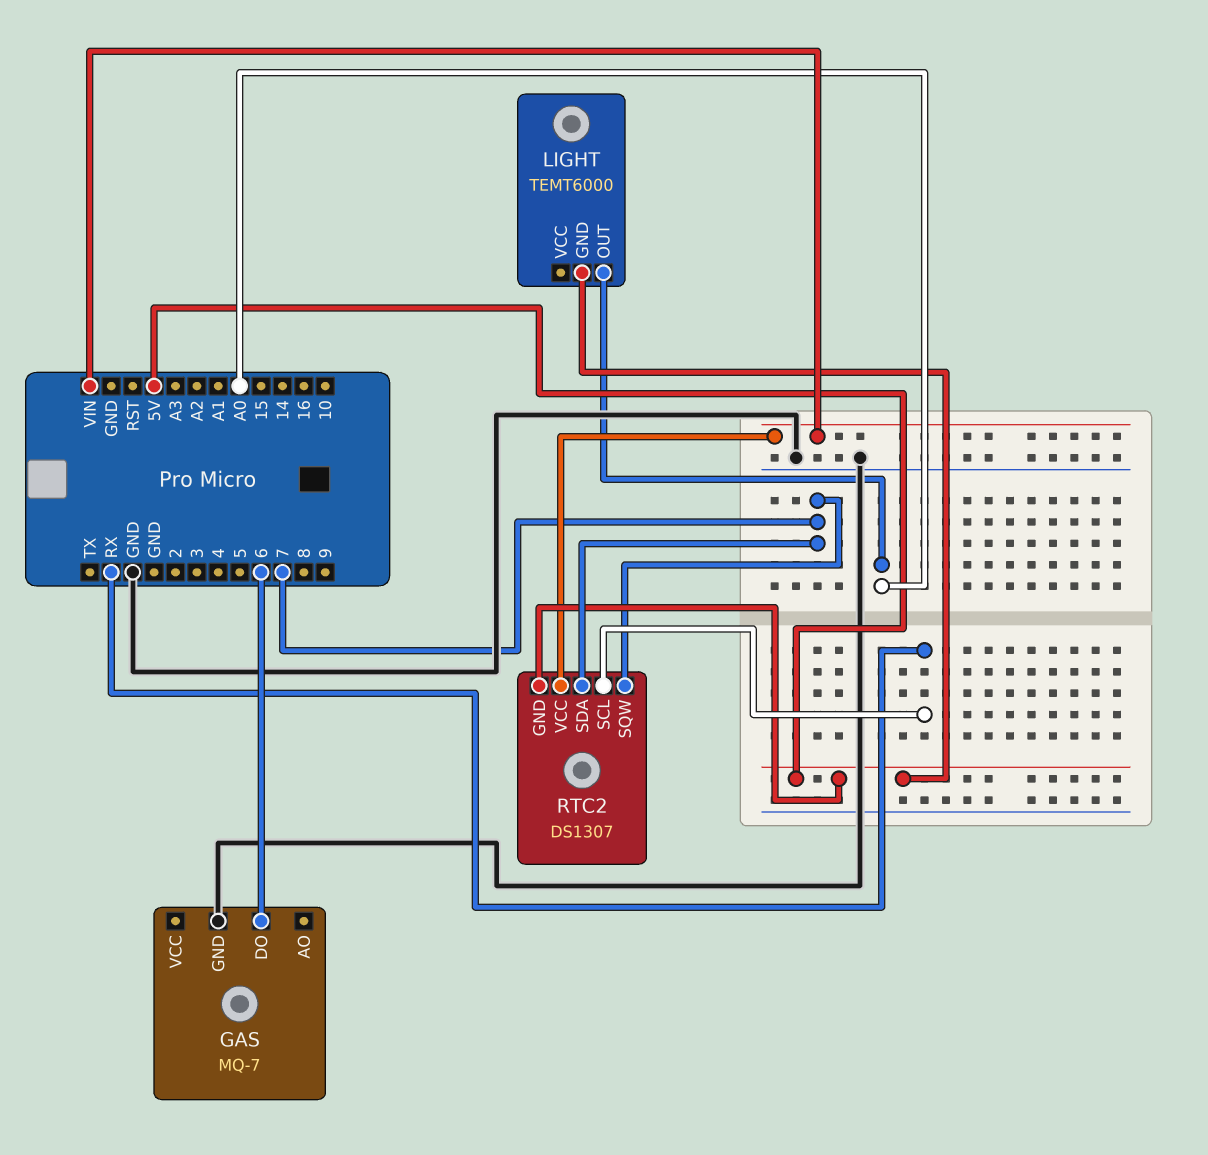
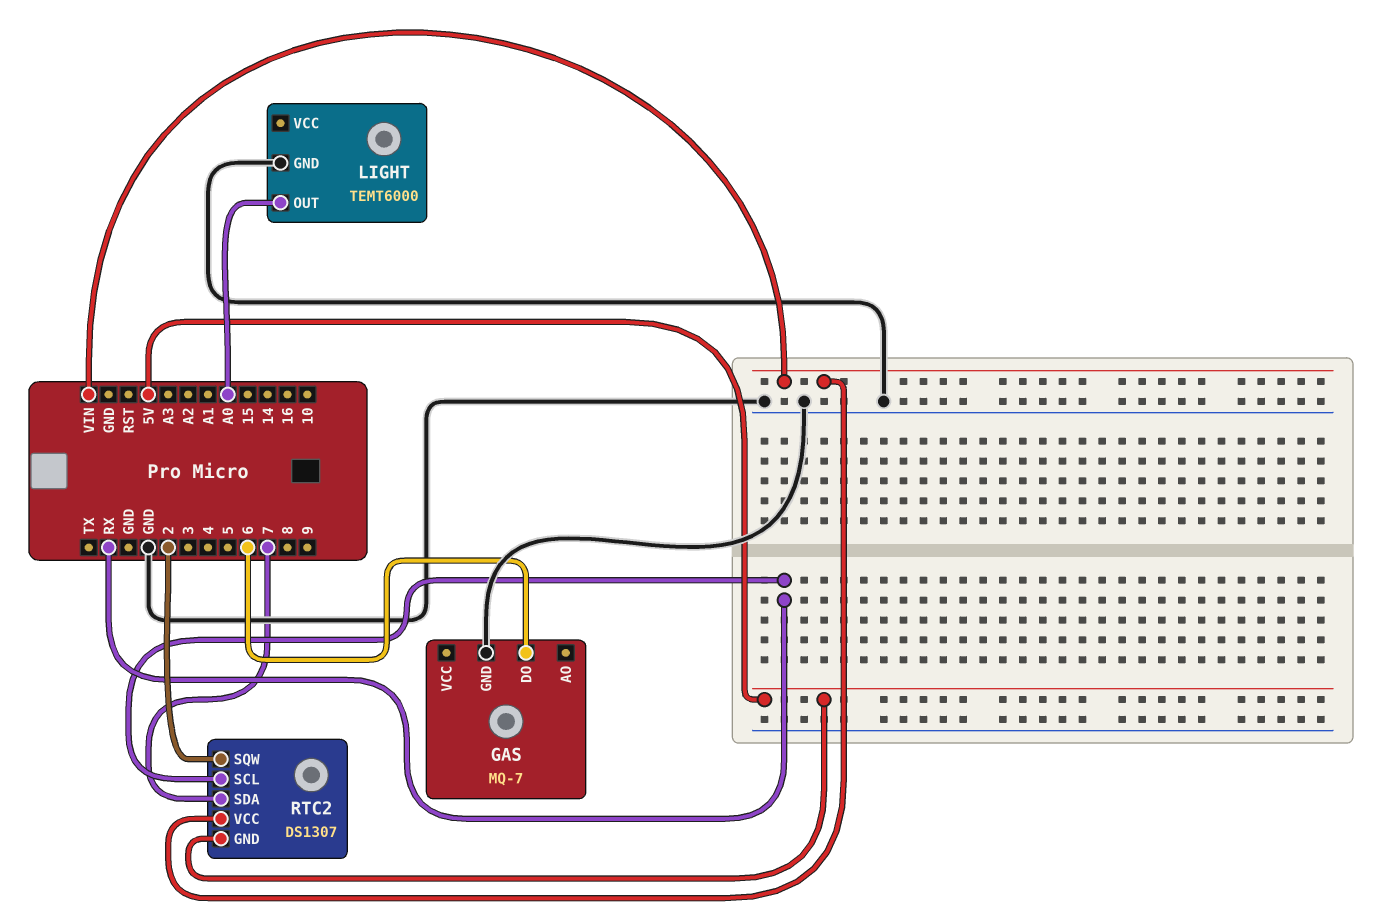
LIGHT pin GND: 5V -> GND
RTC2 pin SQW: 7 -> 2

